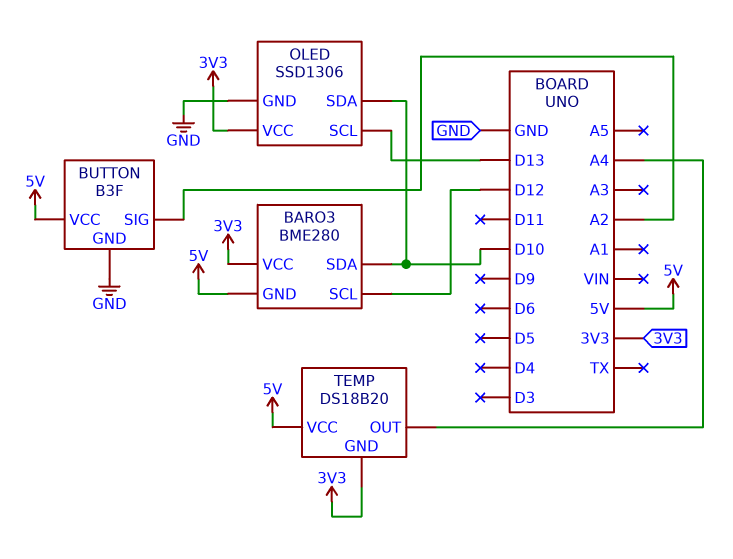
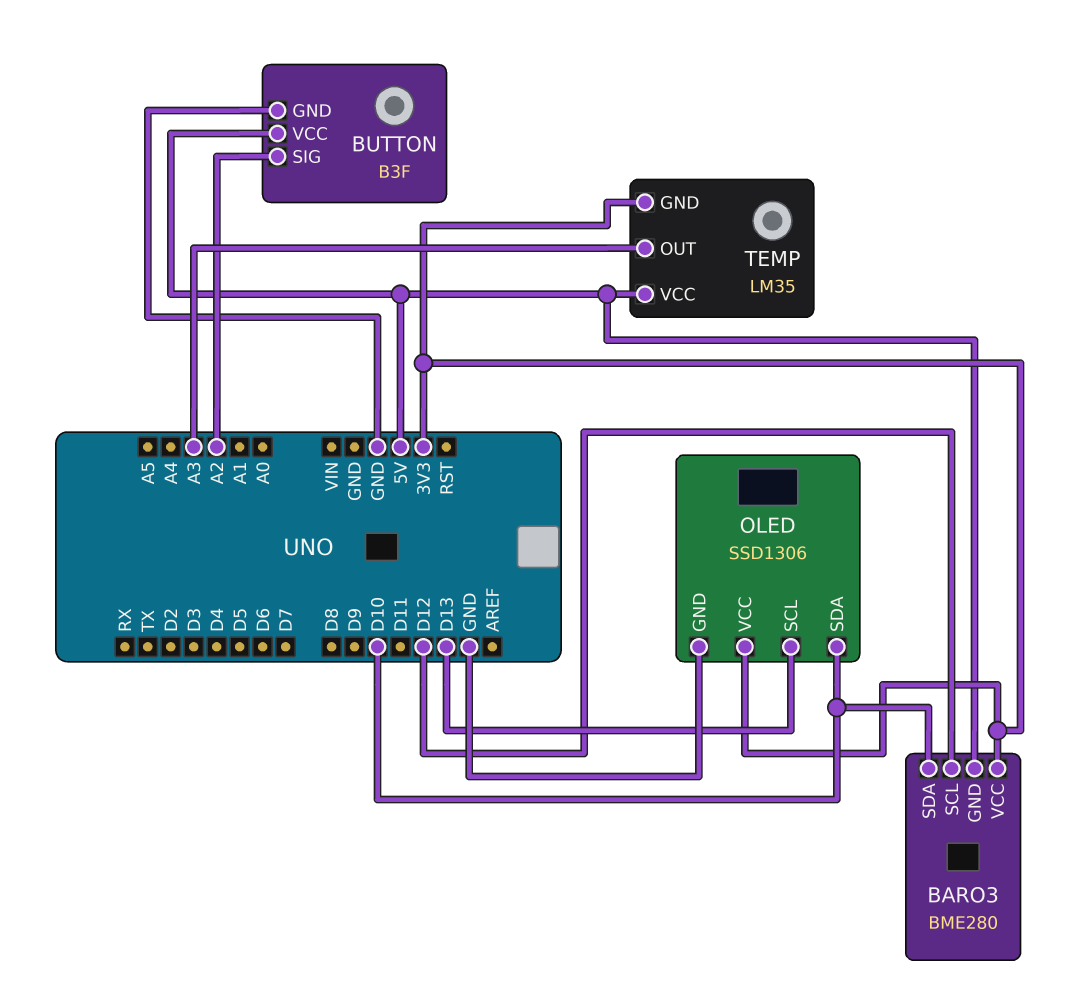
TEMP: DS18B20 -> LM35
TEMP pin OUT: A4 -> A3

